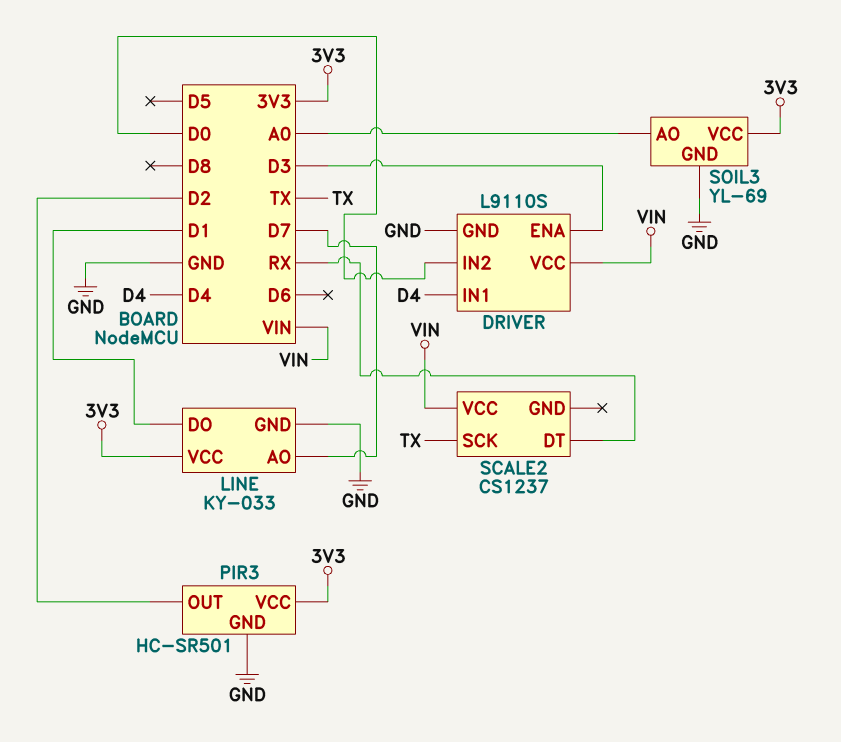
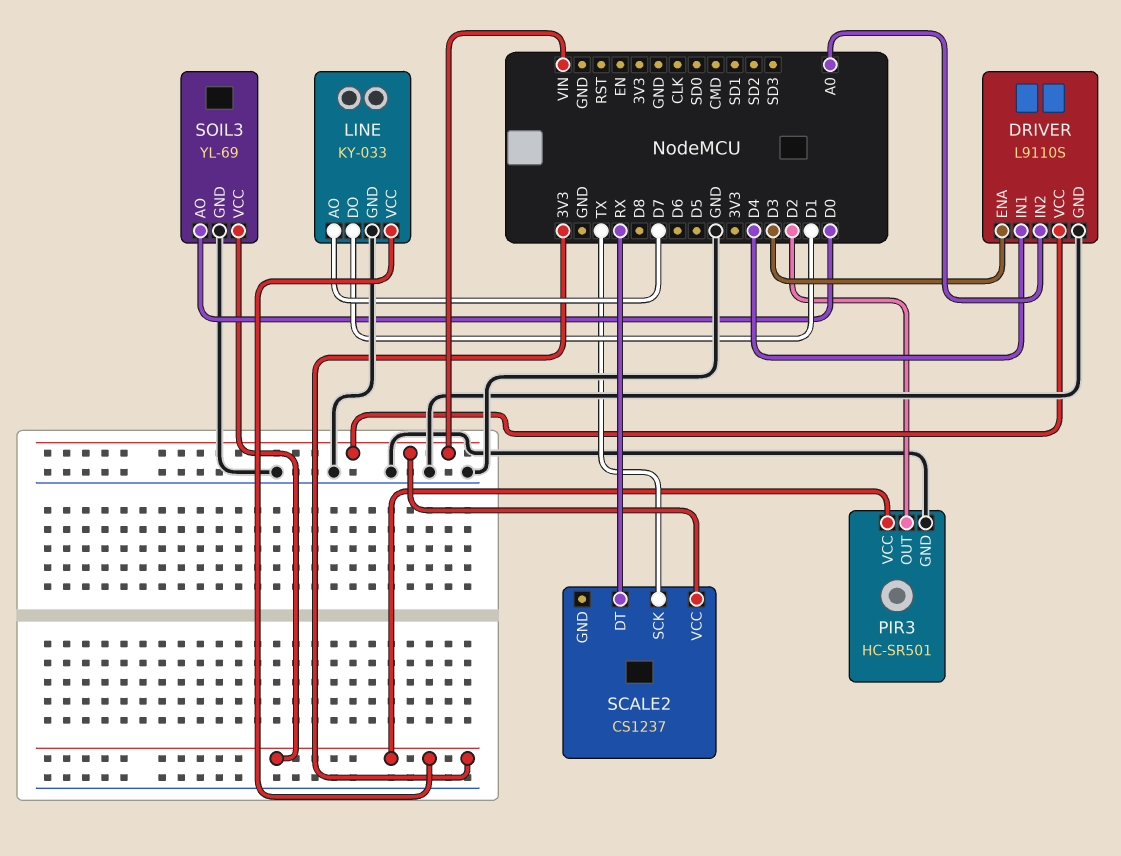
DRIVER pin IN2: D0 -> A0
SOIL3 pin AO: A0 -> D0

